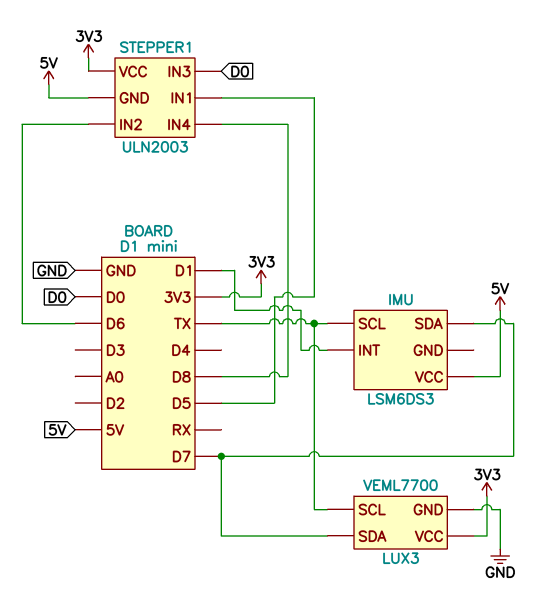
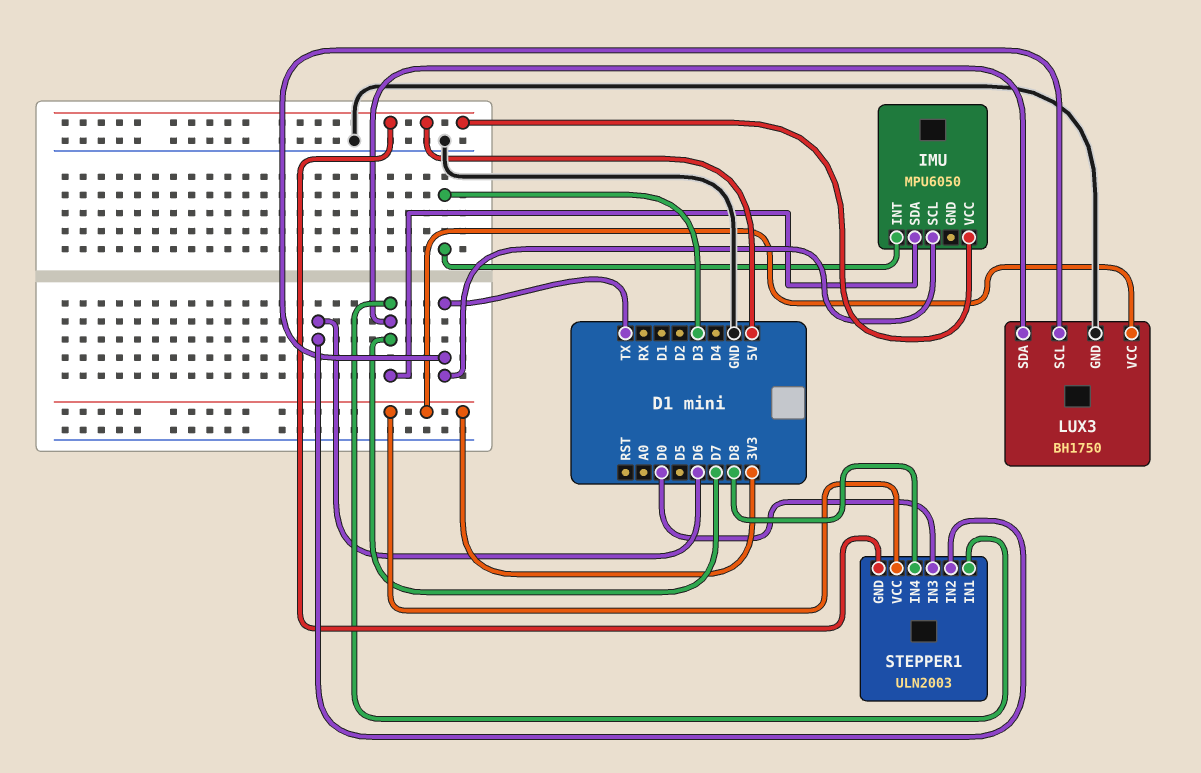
IMU: LSM6DS3 -> MPU6050
IMU pin INT: D1 -> D3
LUX3: VEML7700 -> BH1750
STEPPER1 pin IN1: D5 -> D7

